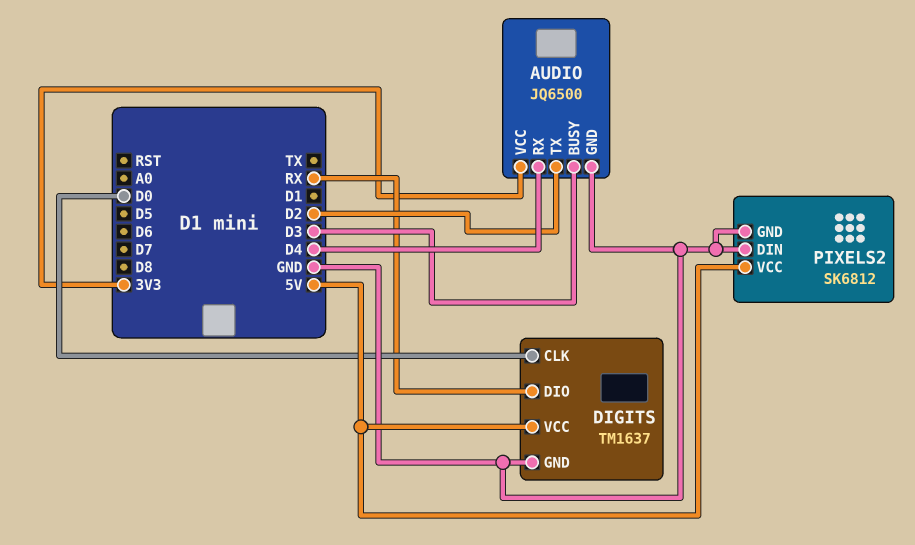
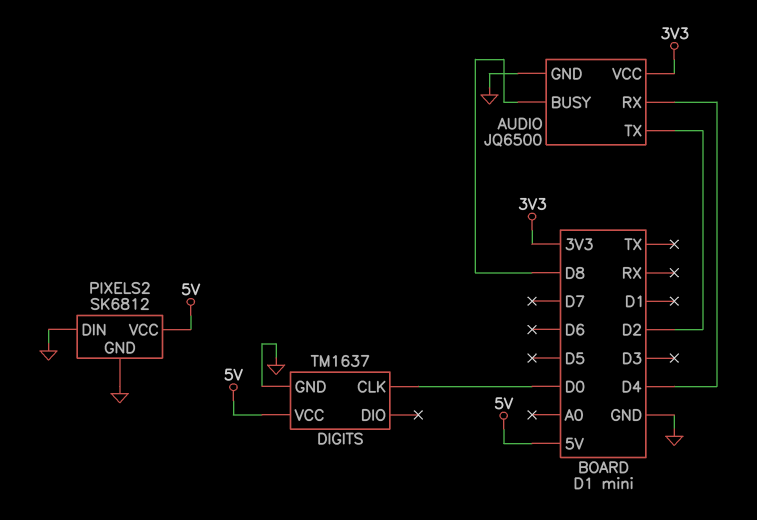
AUDIO pin BUSY: D3 -> D8
DIGITS pin DIO: RX -> none

